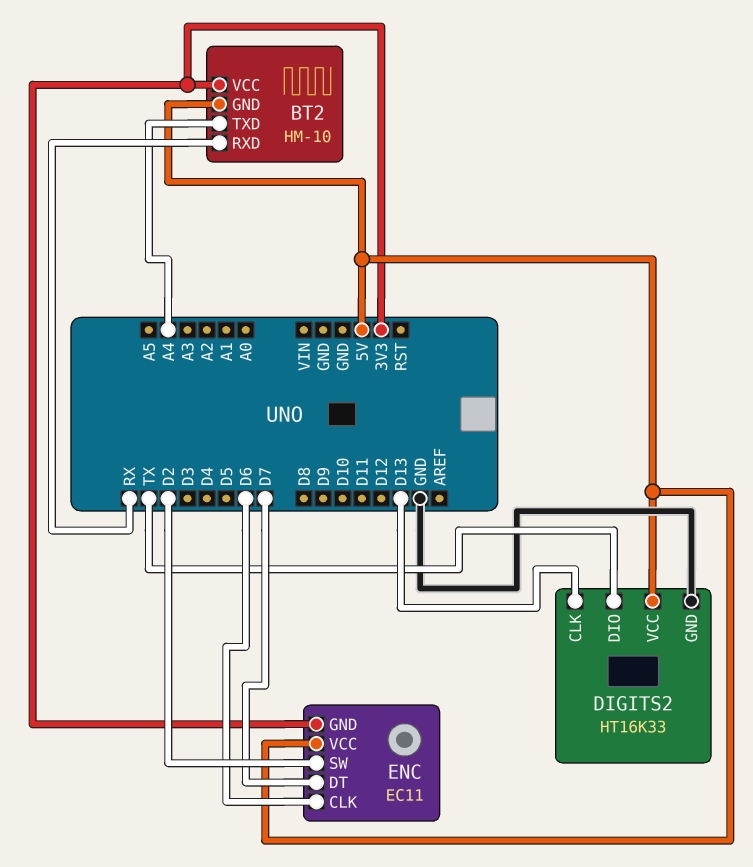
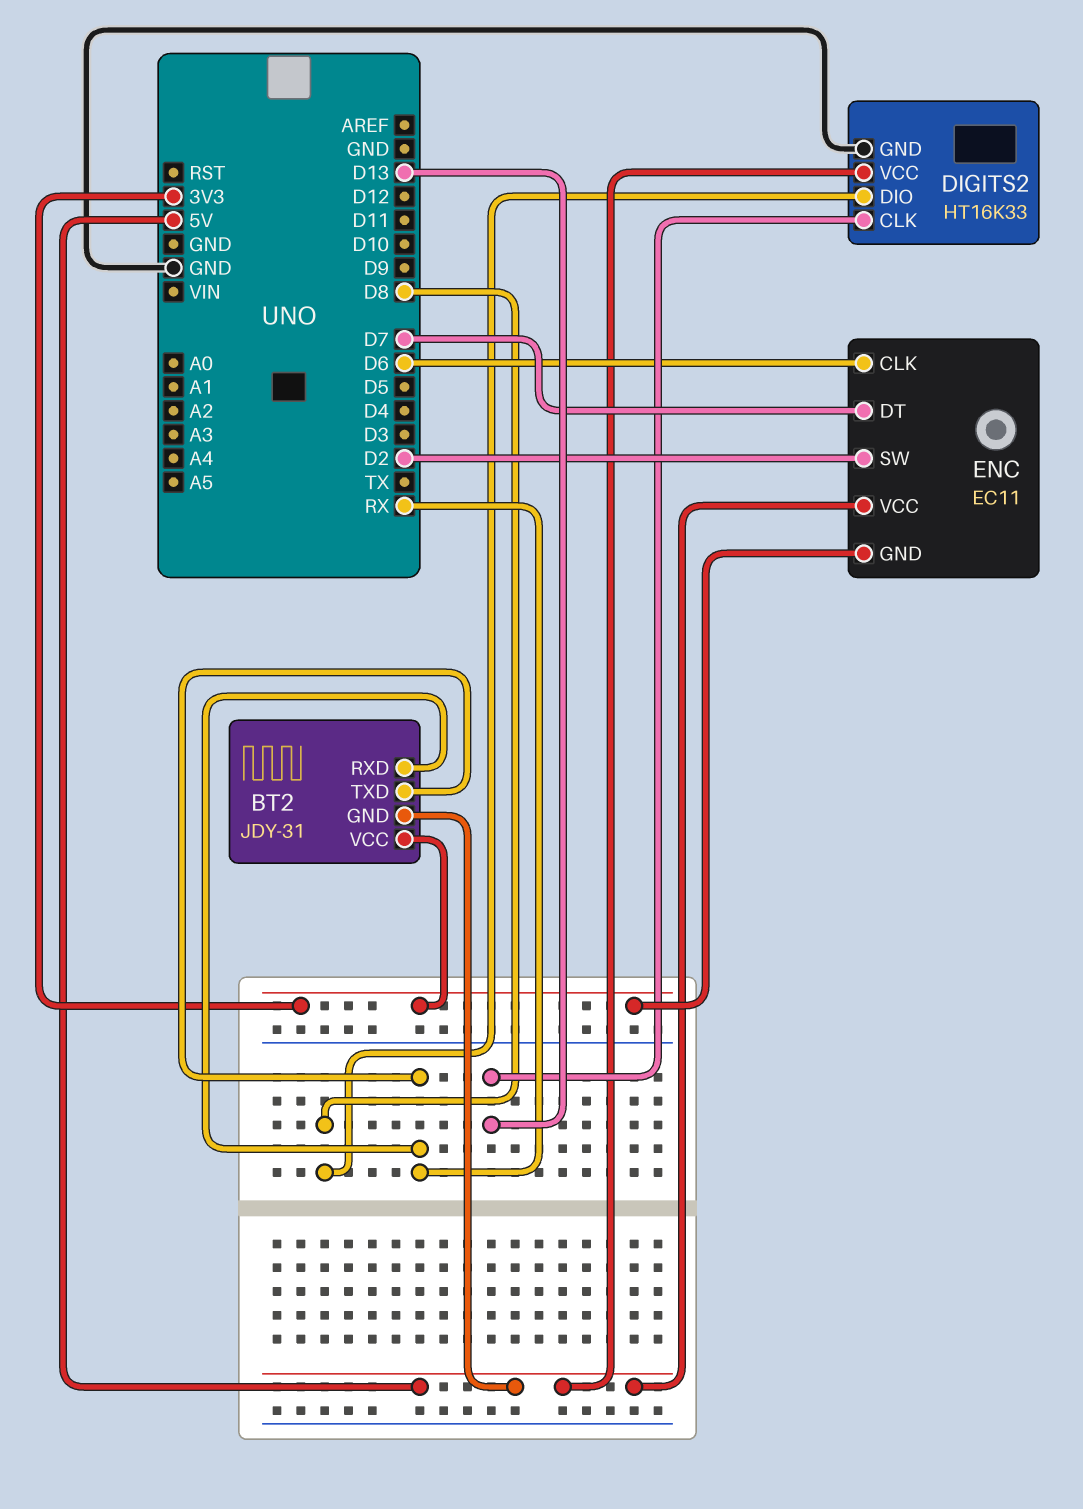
BT2: HM-10 -> JDY-31
BT2 pin TXD: A4 -> RX
DIGITS2 pin DIO: TX -> D8

